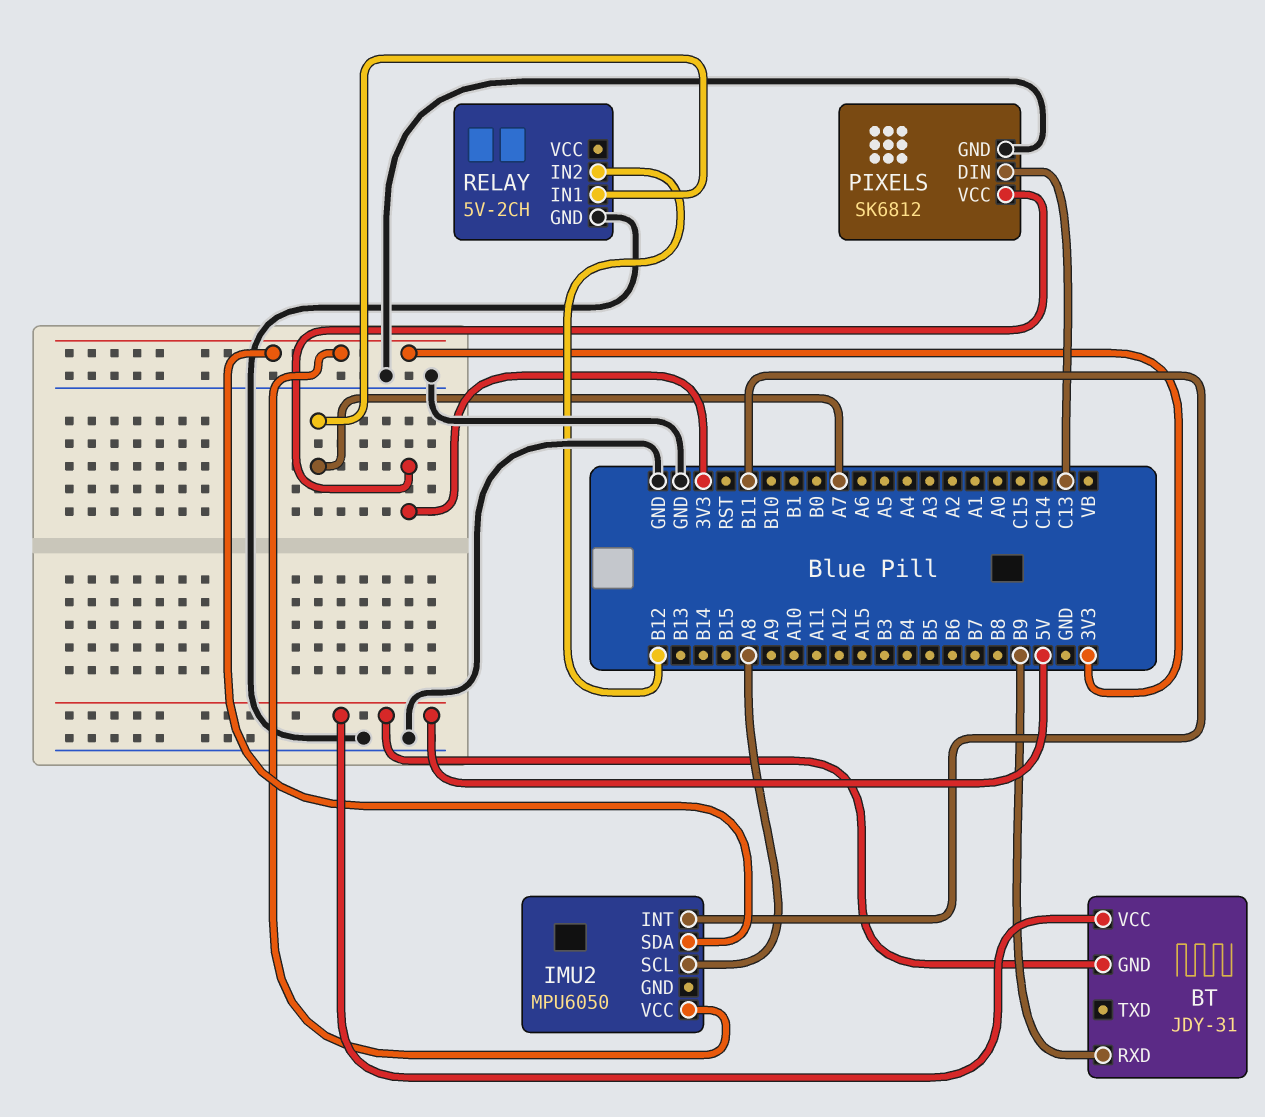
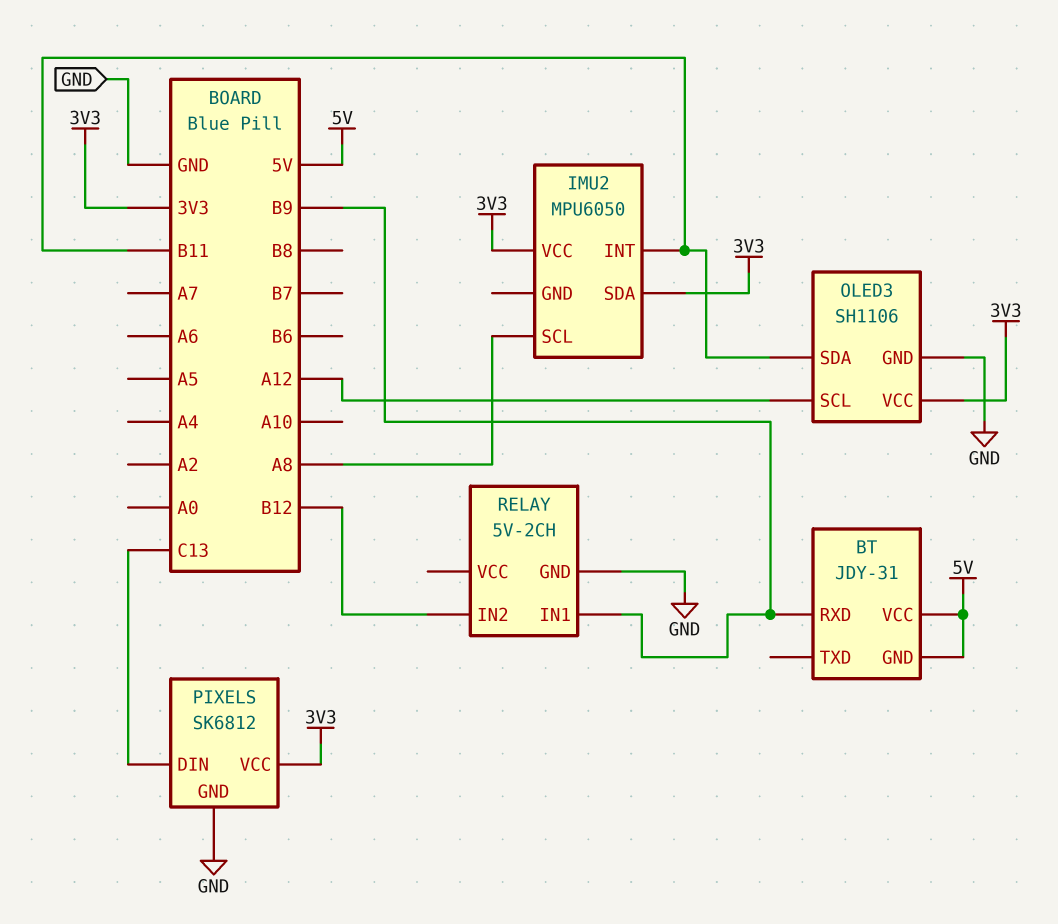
OLED3: none -> SH1106
OLED3 pin GND: none -> GND
OLED3 pin SCL: none -> A12
OLED3 pin SDA: none -> B11
OLED3 pin VCC: none -> 3V3
RELAY pin IN1: A7 -> B9

